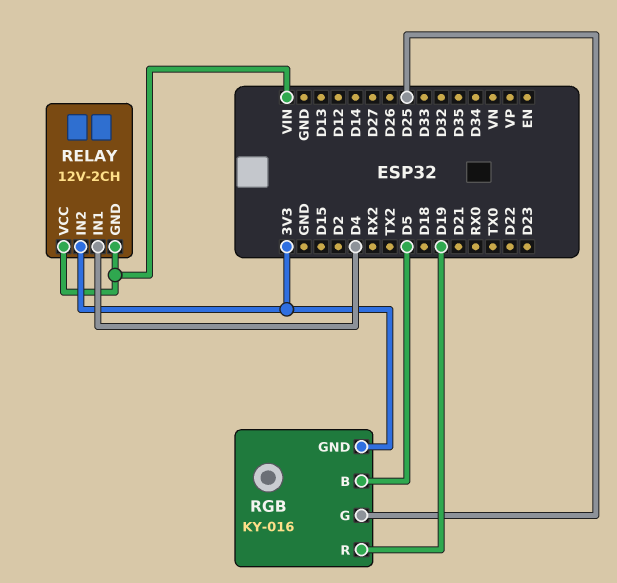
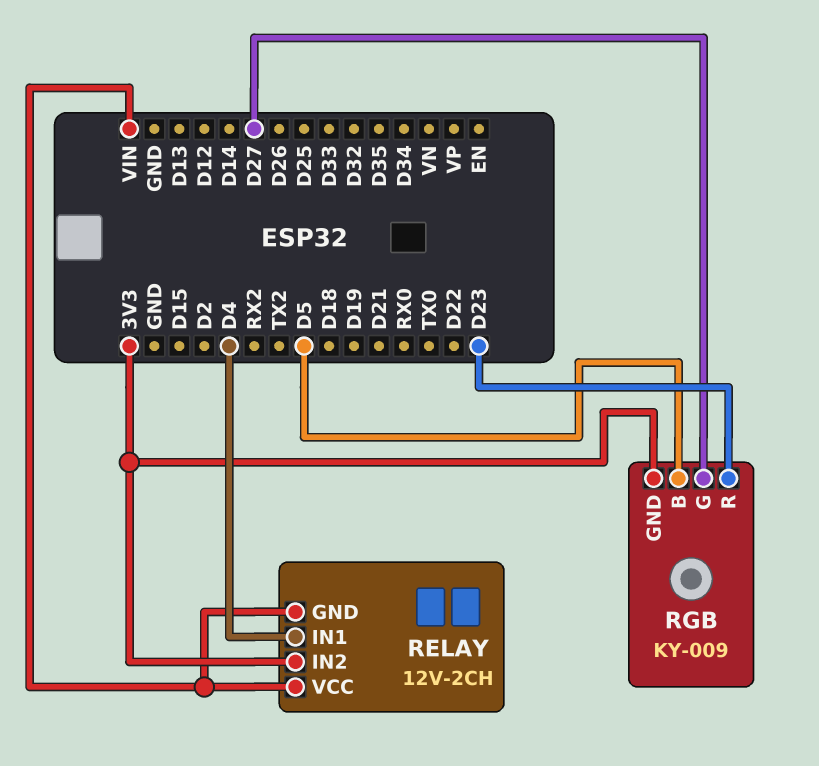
RGB: KY-016 -> KY-009
RGB pin G: D25 -> D27
RGB pin R: D19 -> D23

